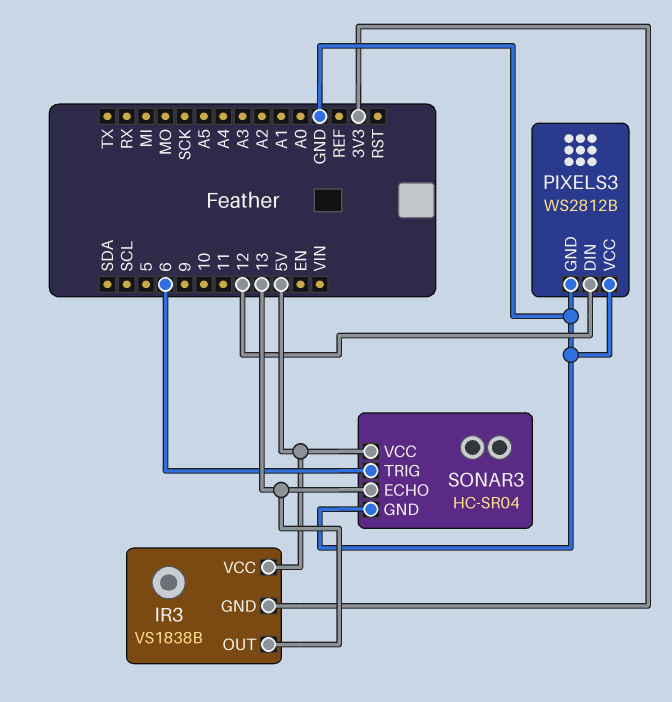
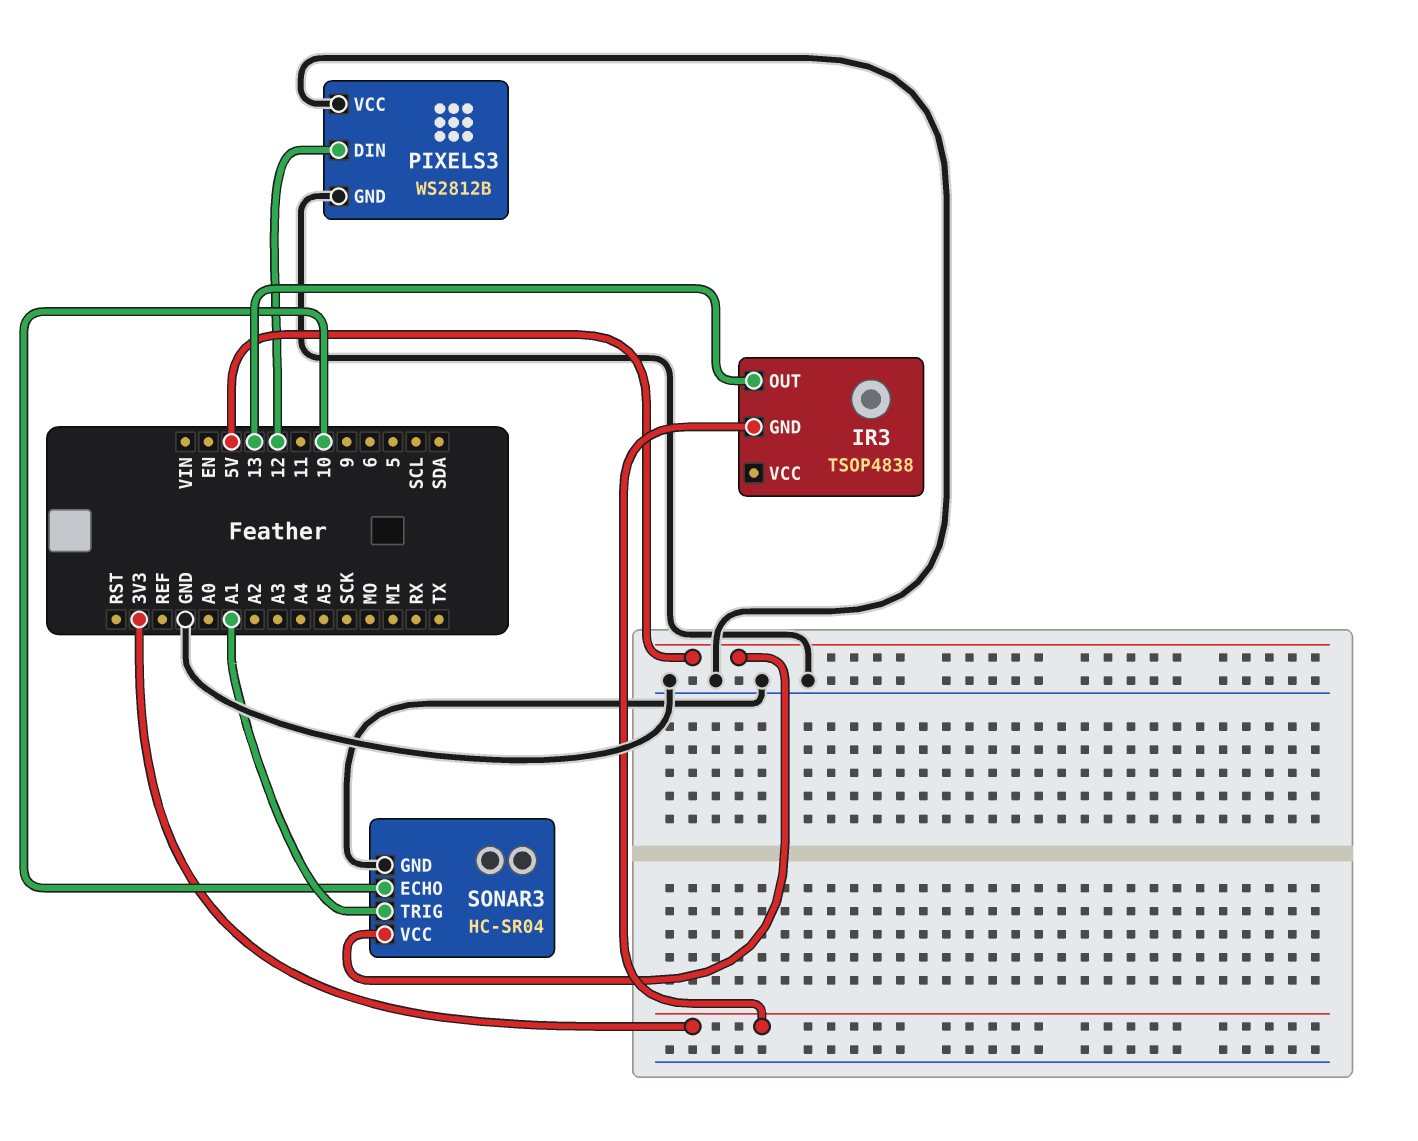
IR3: VS1838B -> TSOP4838
IR3 pin VCC: 5V -> none
SONAR3 pin ECHO: 13 -> 10
SONAR3 pin TRIG: 6 -> A1

